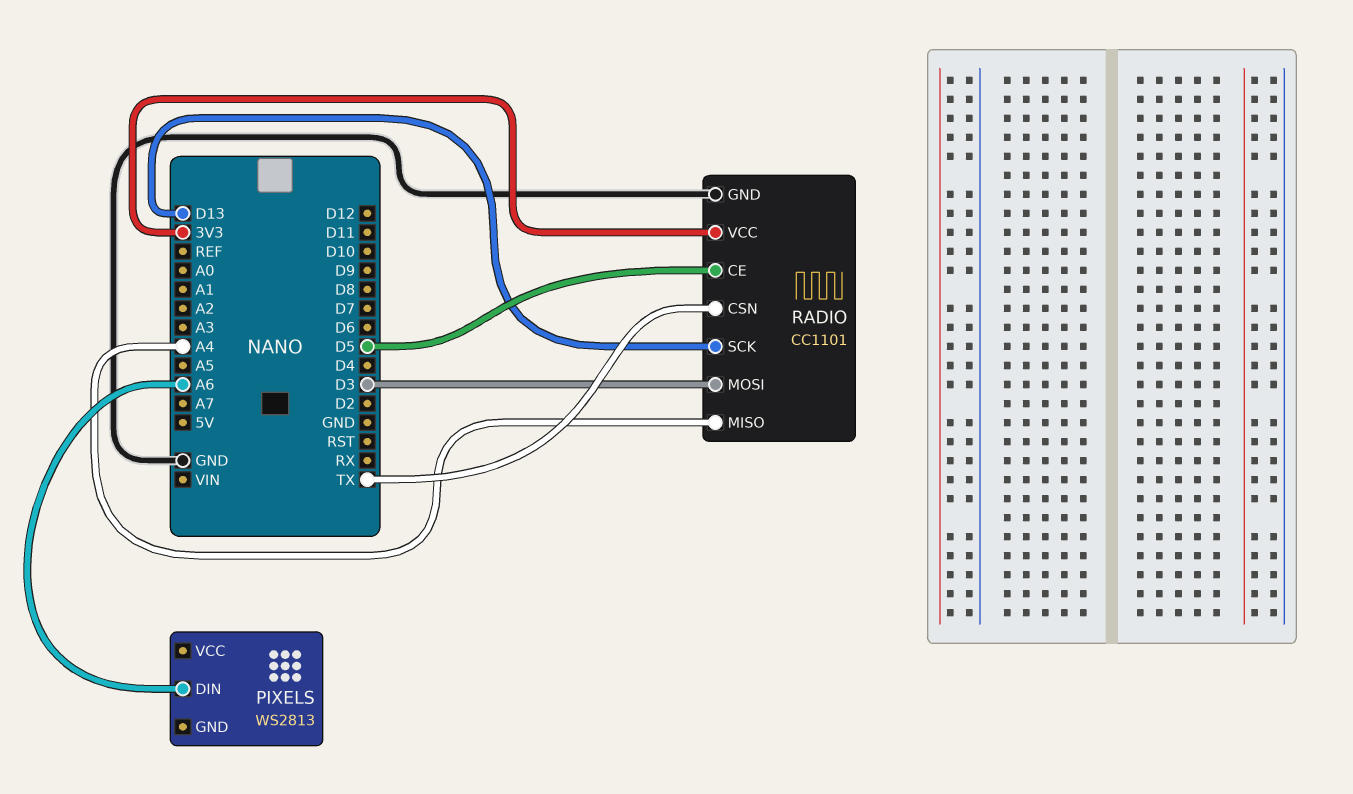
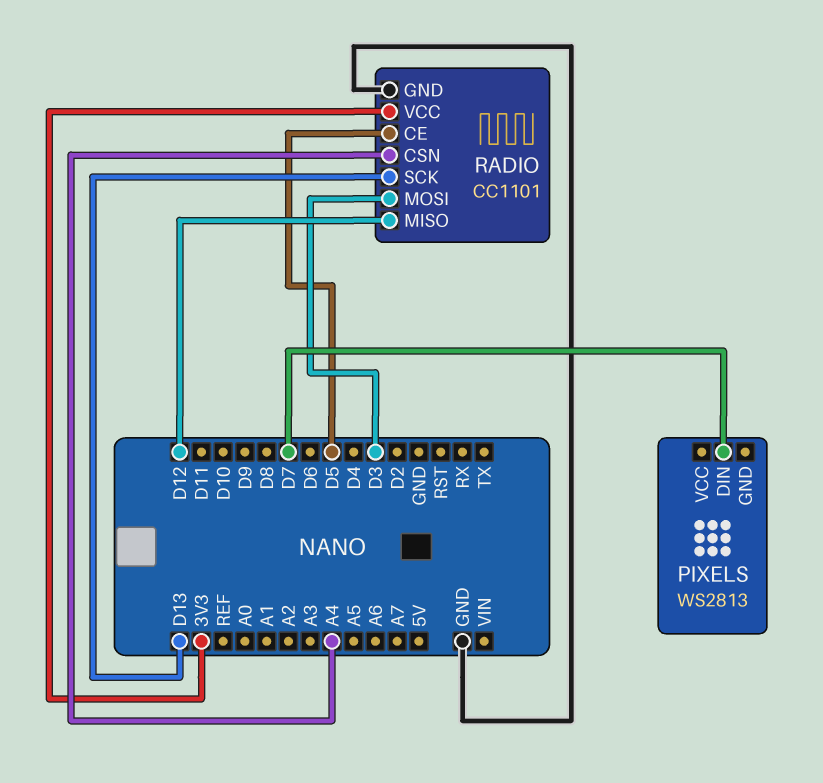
PIXELS pin DIN: A6 -> D7
RADIO pin CSN: TX -> A4
RADIO pin MISO: A4 -> D12

